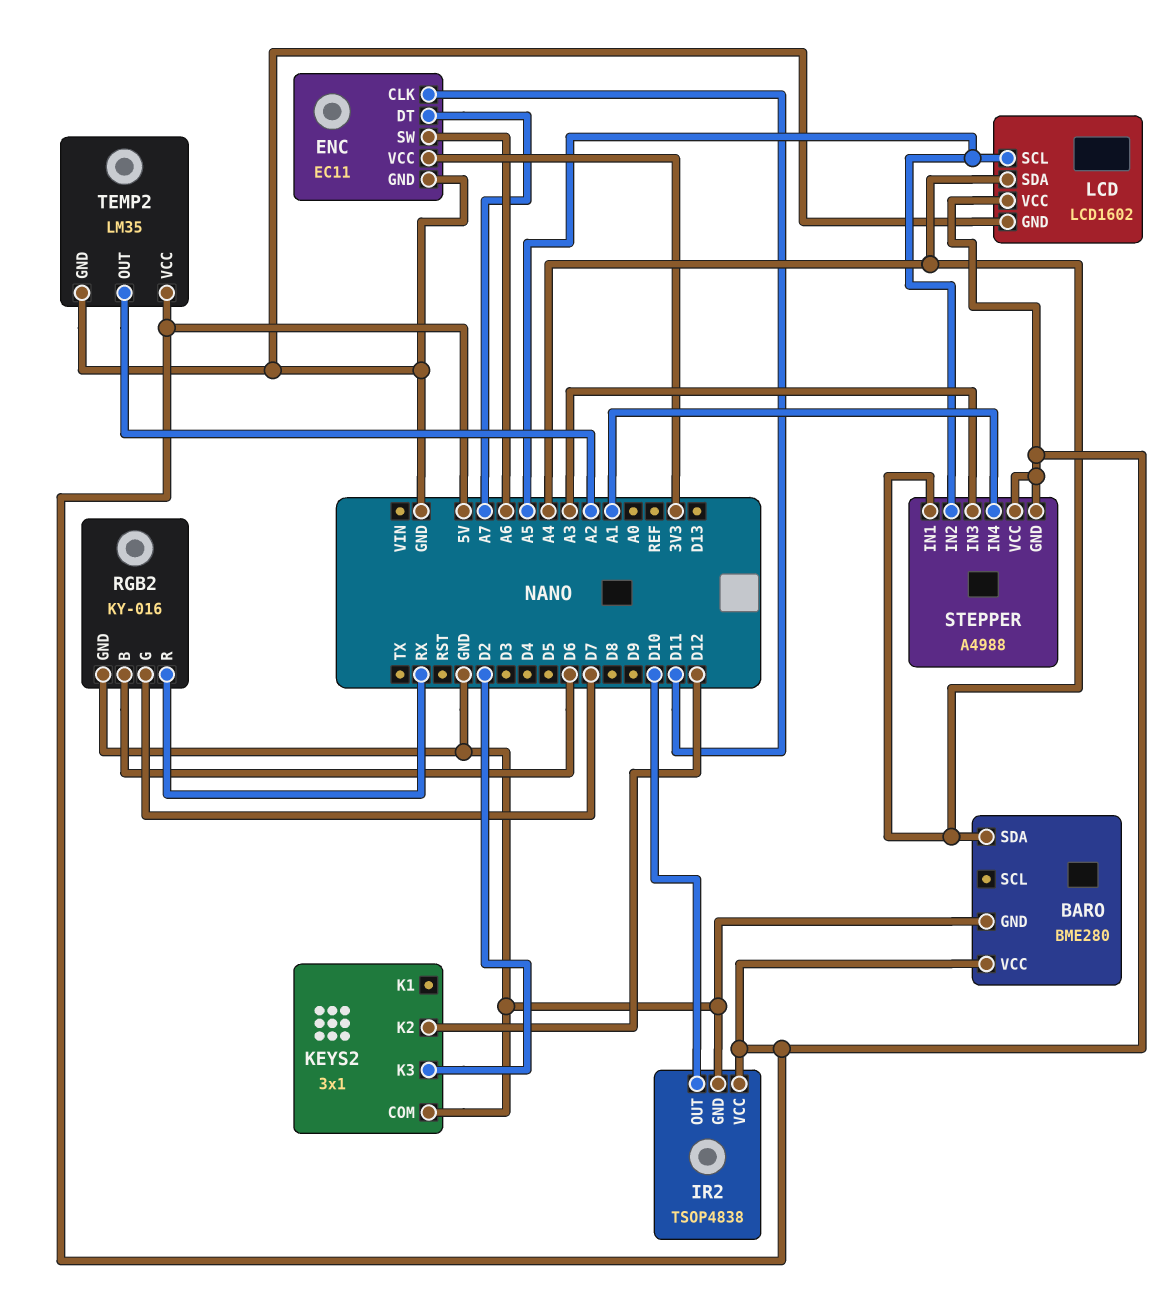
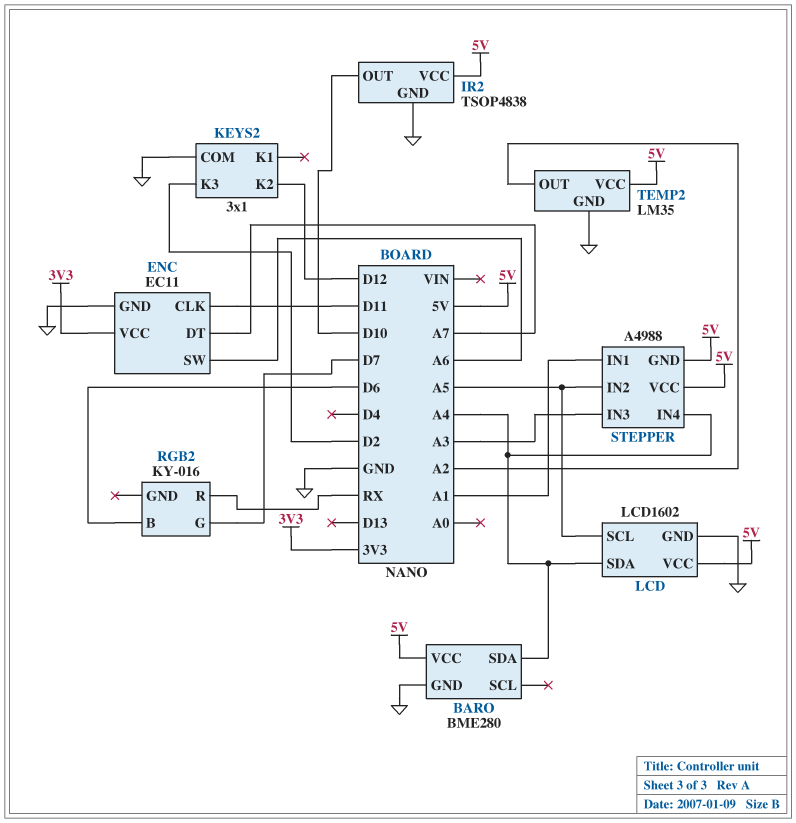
RGB2 pin GND: GND -> none
STEPPER pin IN1: A4 -> A1
STEPPER pin IN4: A1 -> A4

